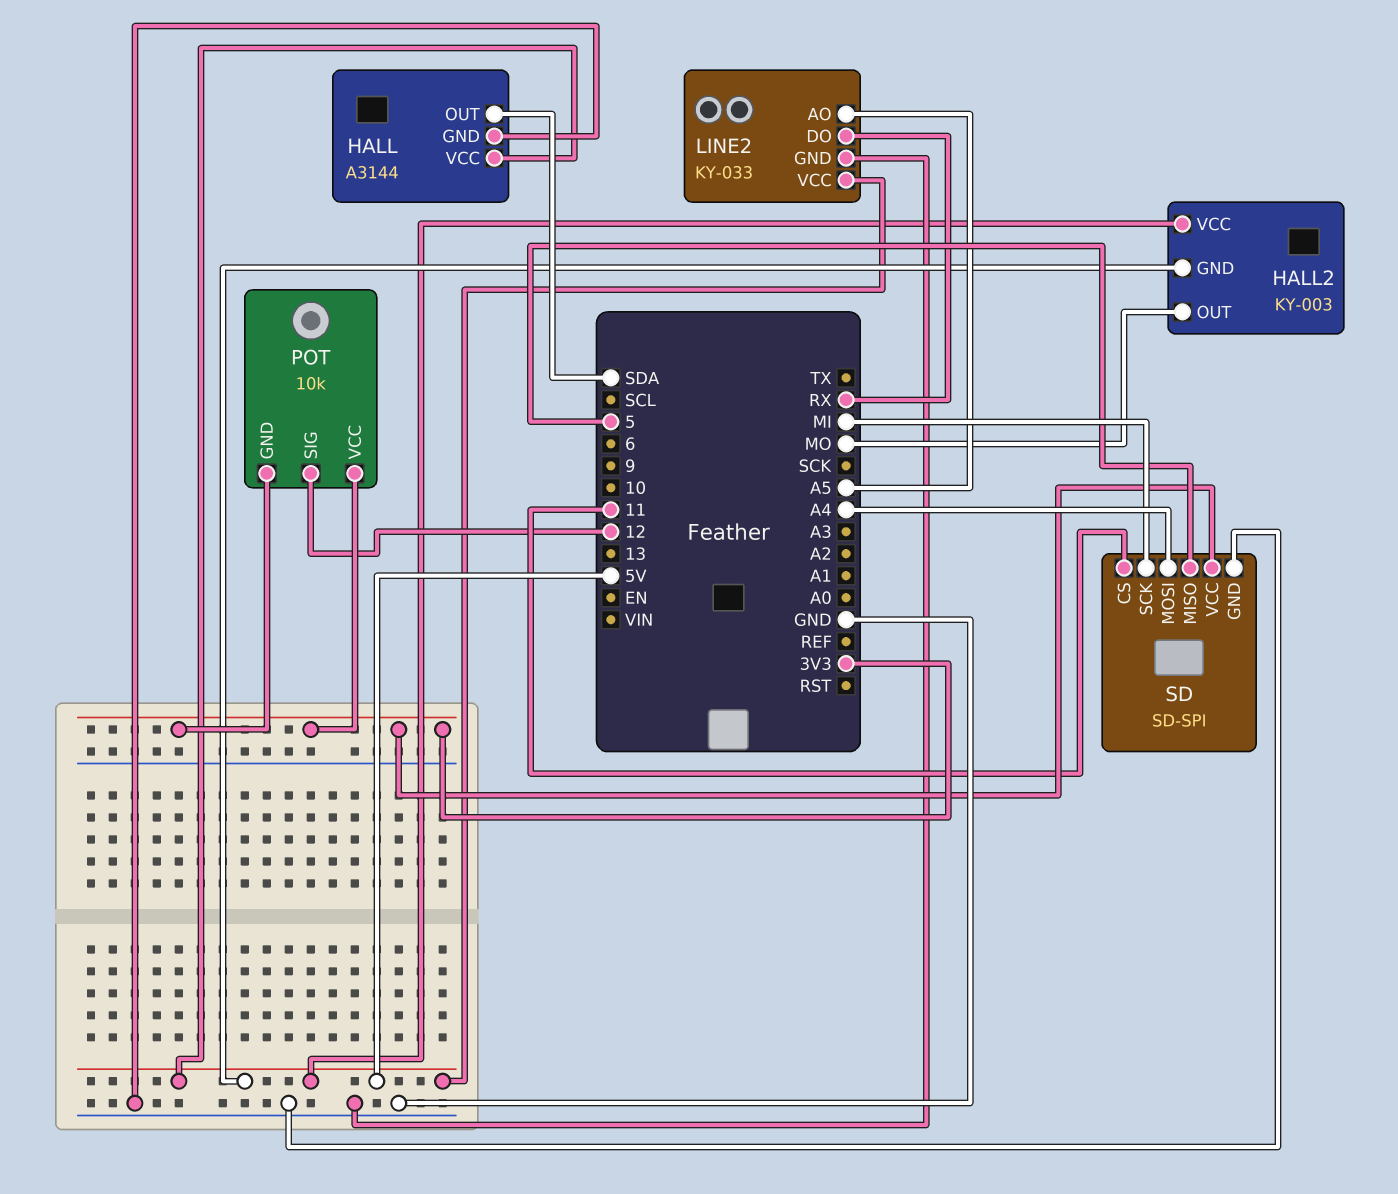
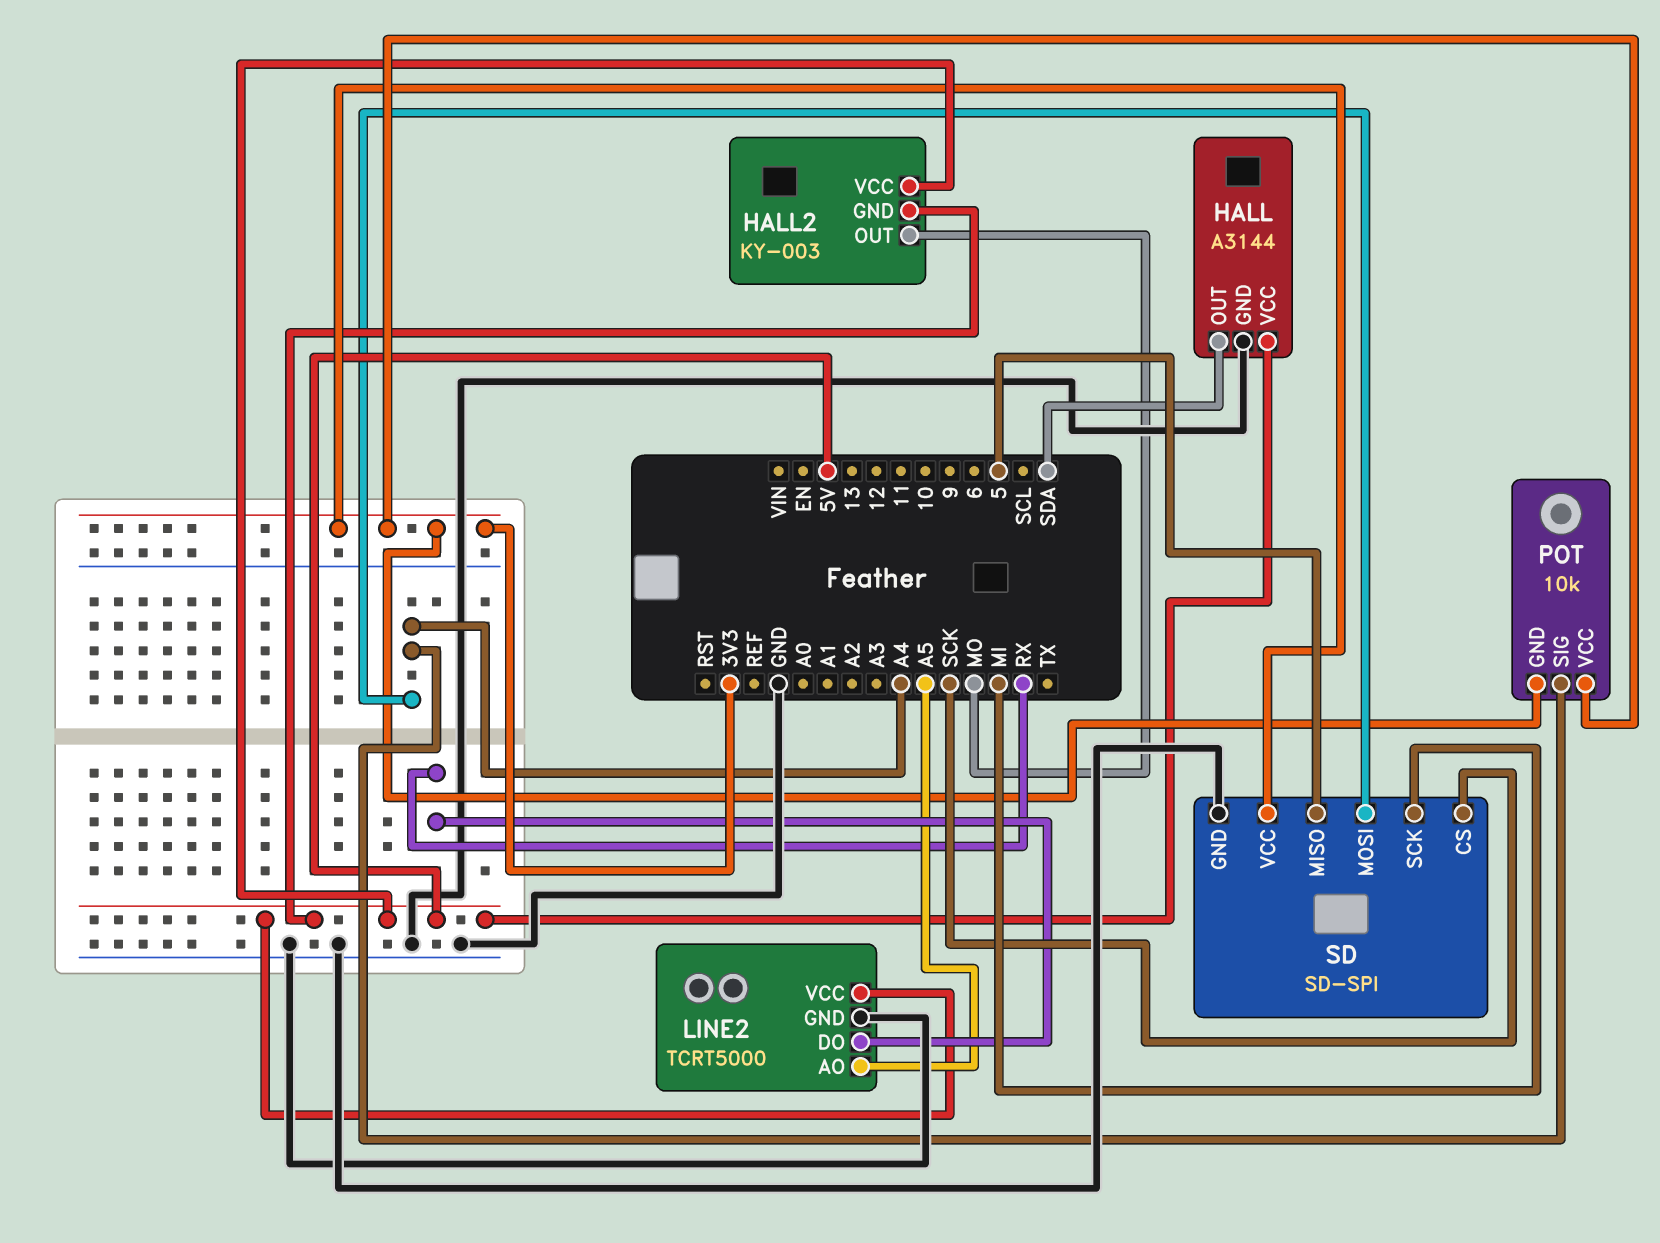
LINE2: KY-033 -> TCRT5000
POT pin SIG: 12 -> A4
SD pin CS: 11 -> SCK

